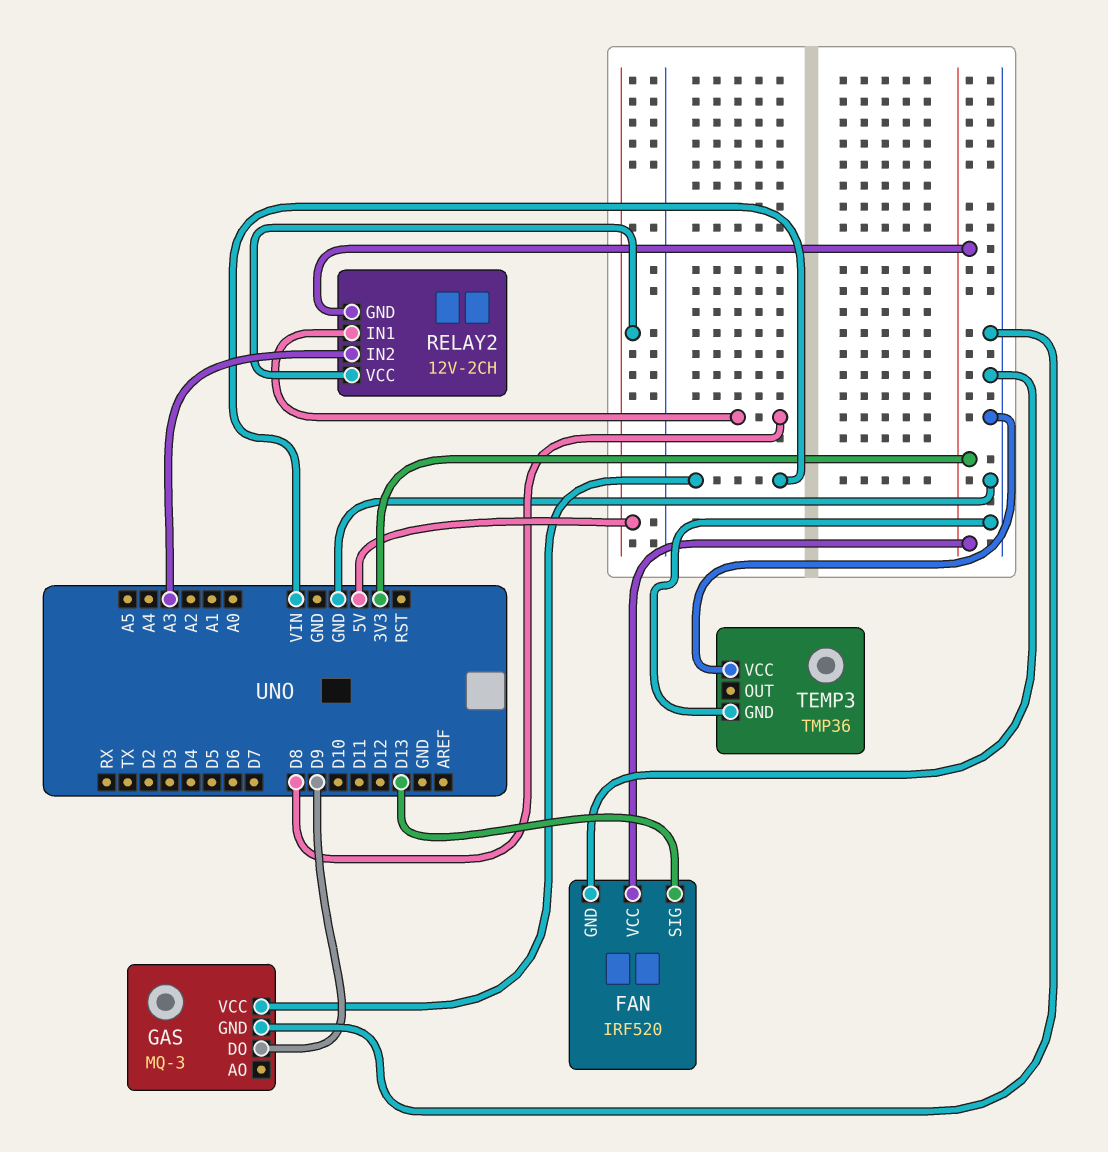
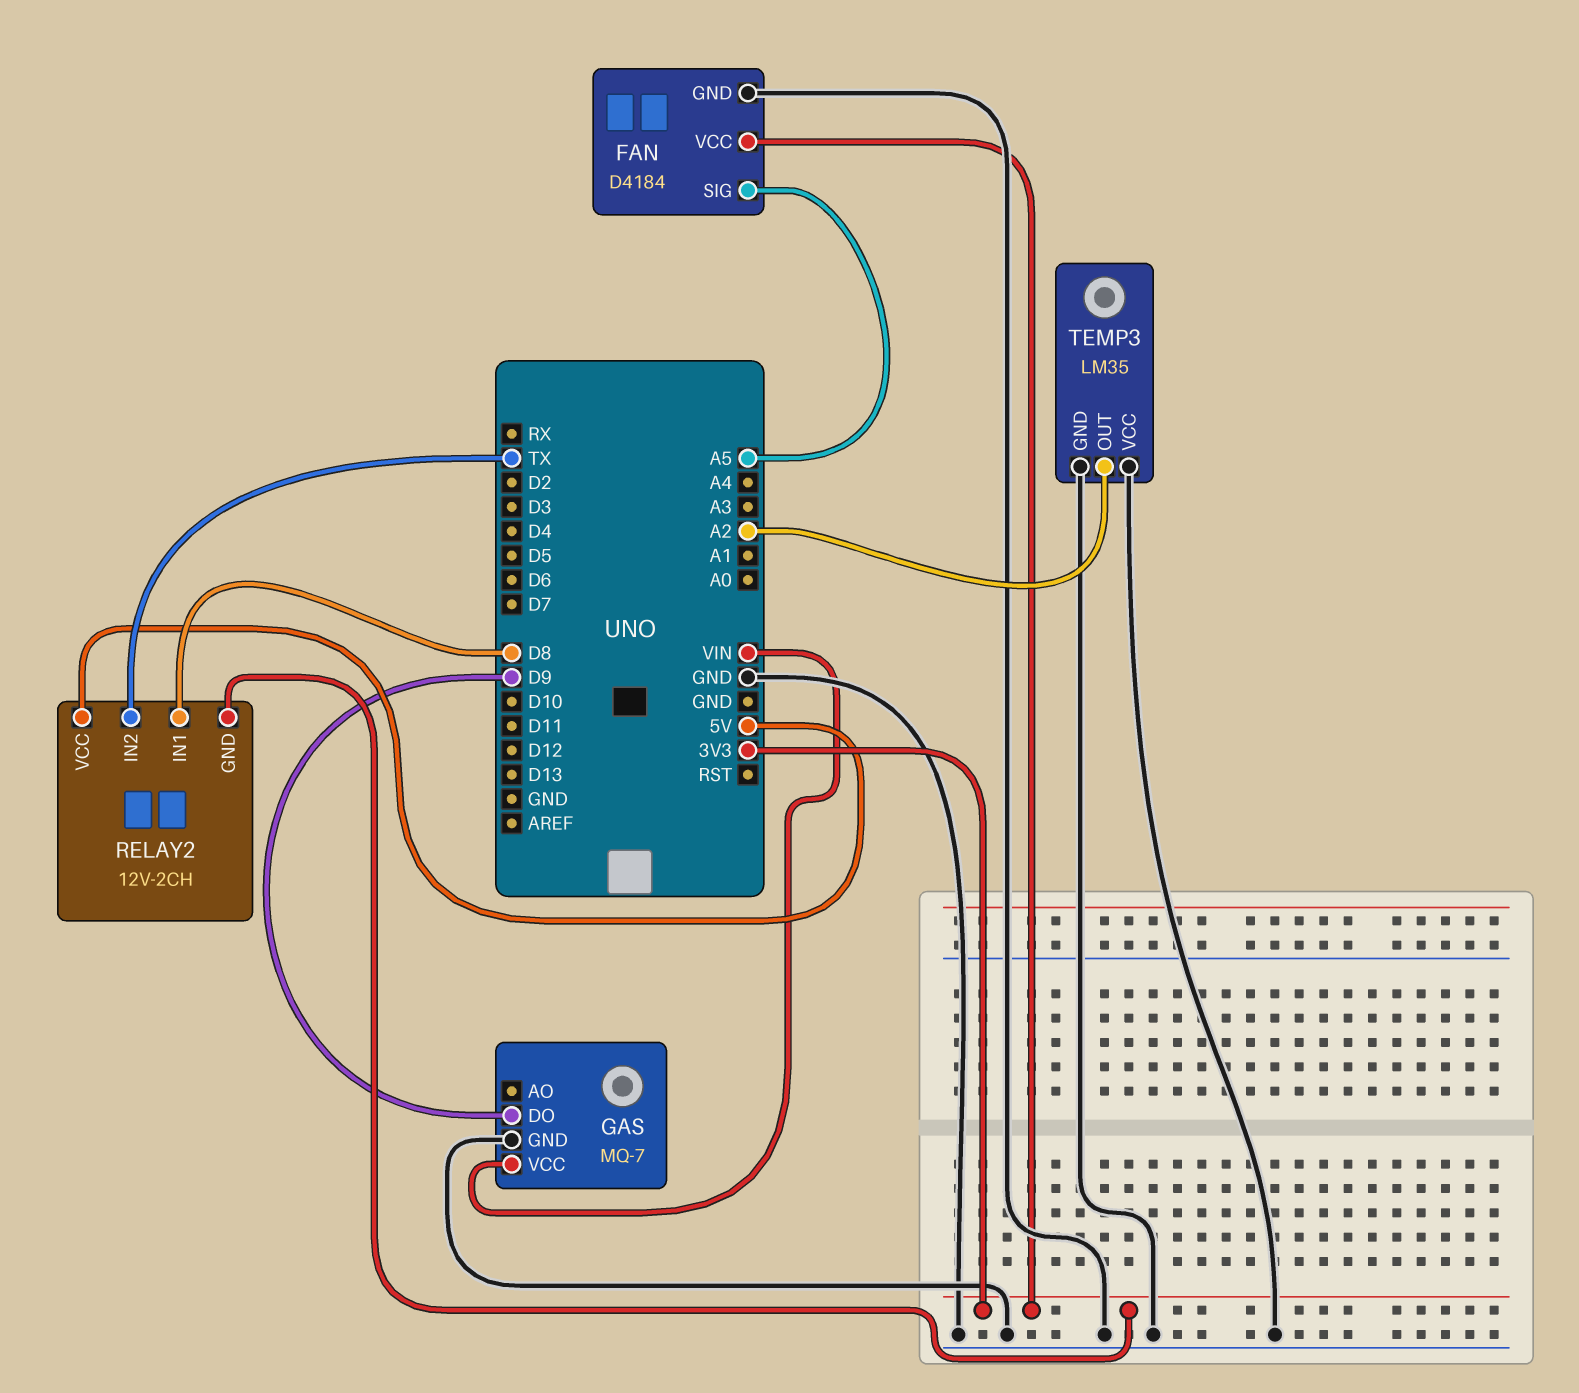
FAN: IRF520 -> D4184
FAN pin SIG: D13 -> A5
GAS: MQ-3 -> MQ-7
RELAY2 pin IN2: A3 -> TX
TEMP3: TMP36 -> LM35
TEMP3 pin OUT: none -> A2

